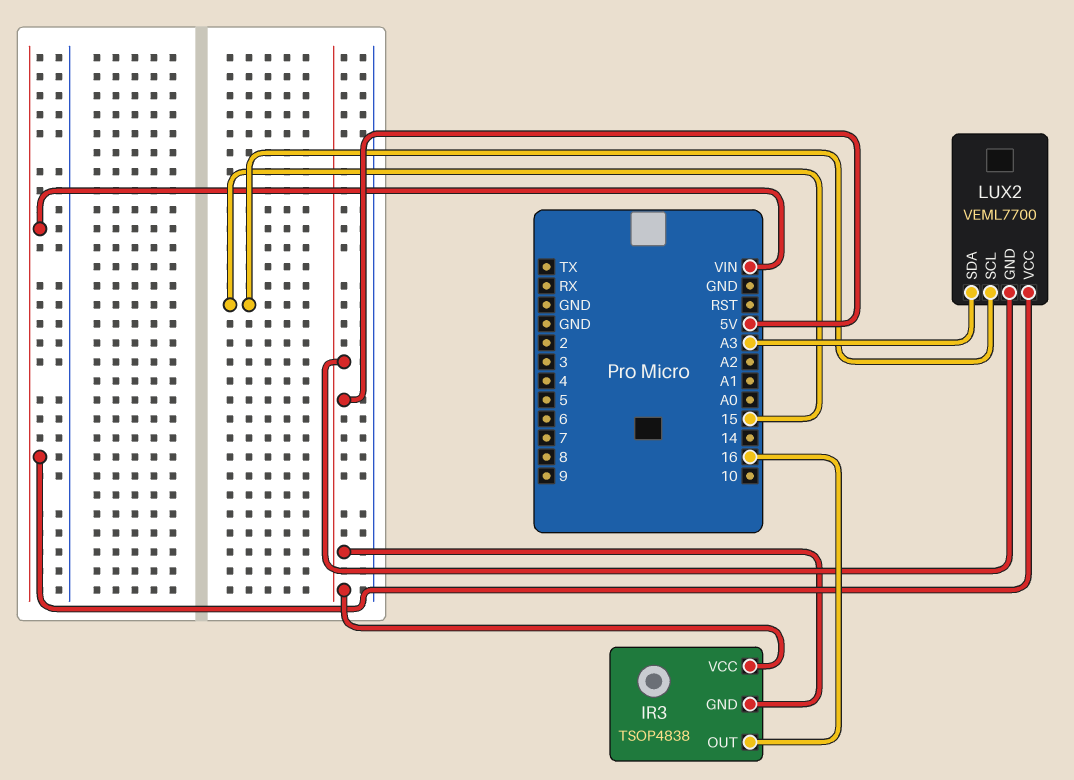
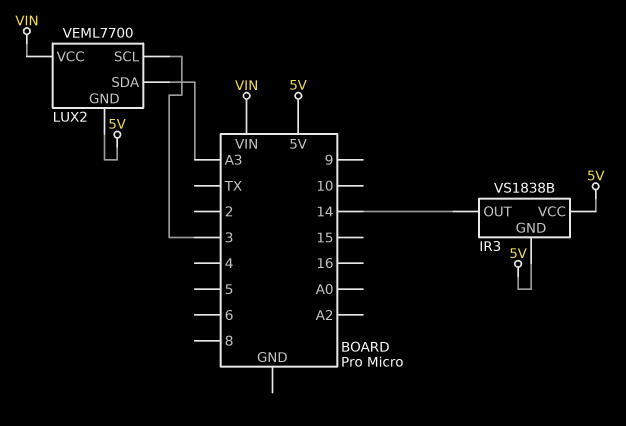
IR3: TSOP4838 -> VS1838B
IR3 pin OUT: 16 -> 14
LUX2 pin SCL: 15 -> 3

